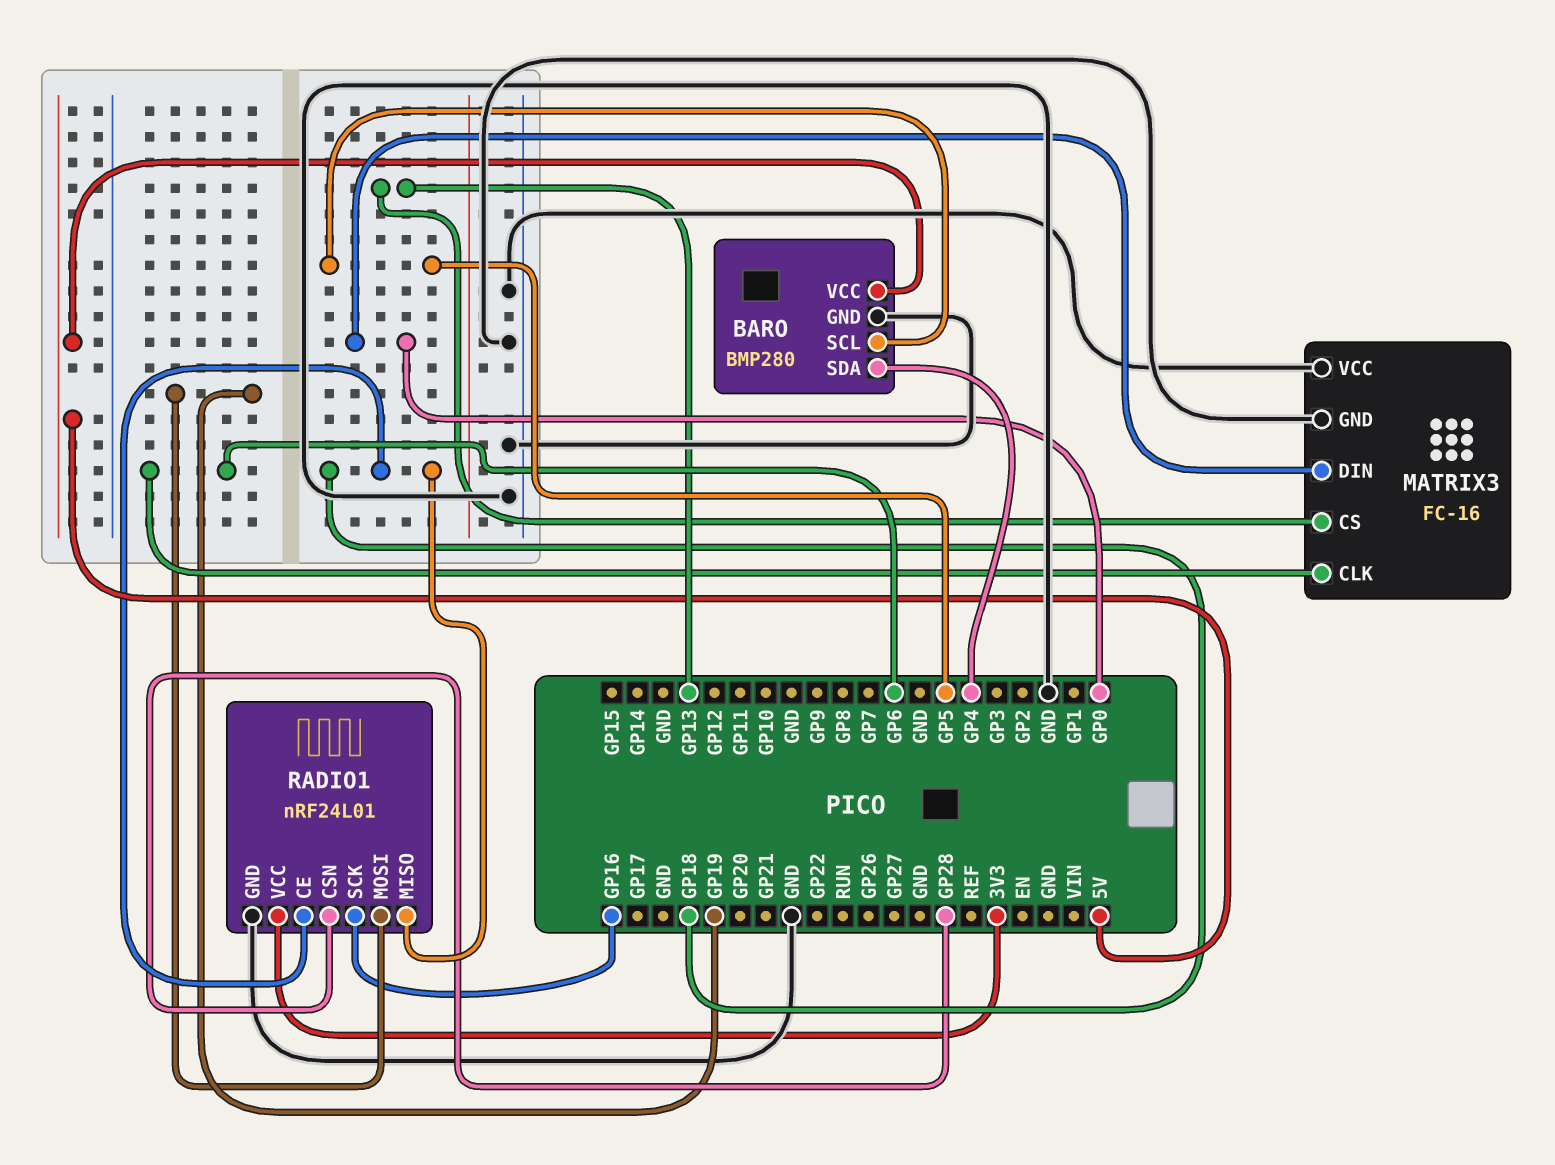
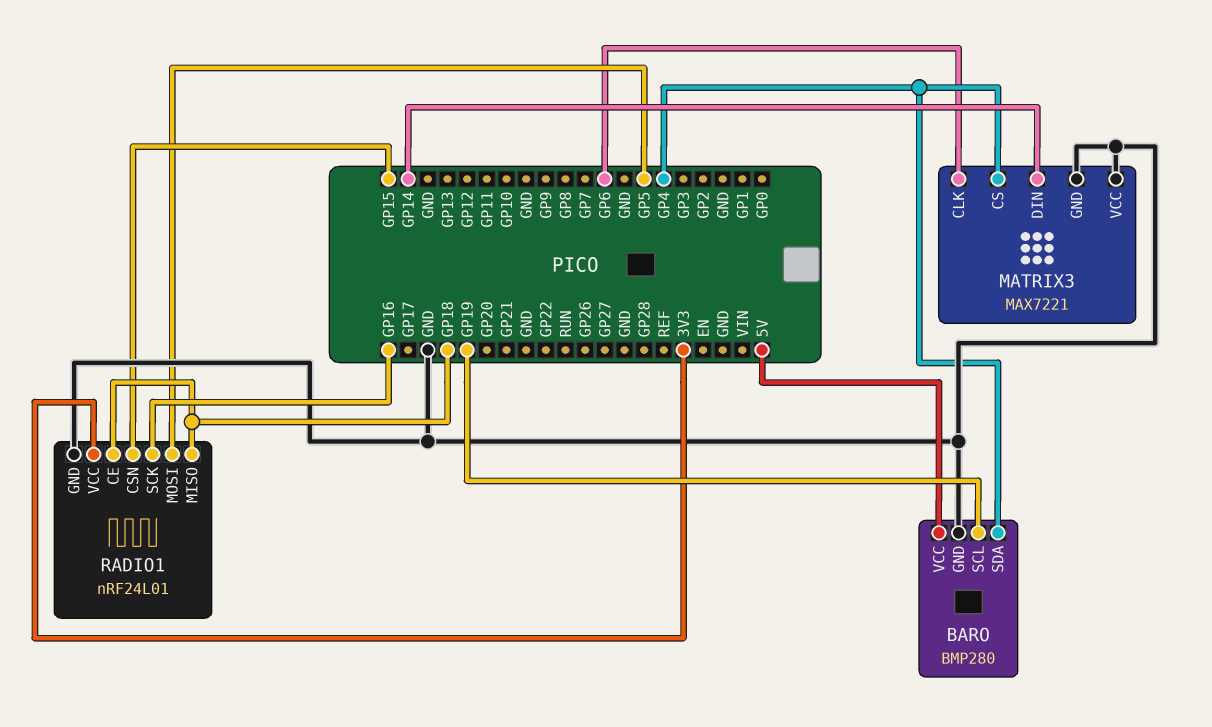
BARO pin SCL: GP5 -> GP19
MATRIX3: FC-16 -> MAX7221
MATRIX3 pin CS: GP13 -> GP4
MATRIX3 pin DIN: GP0 -> GP14
RADIO1 pin CSN: GP28 -> GP15
RADIO1 pin MOSI: GP19 -> GP5

